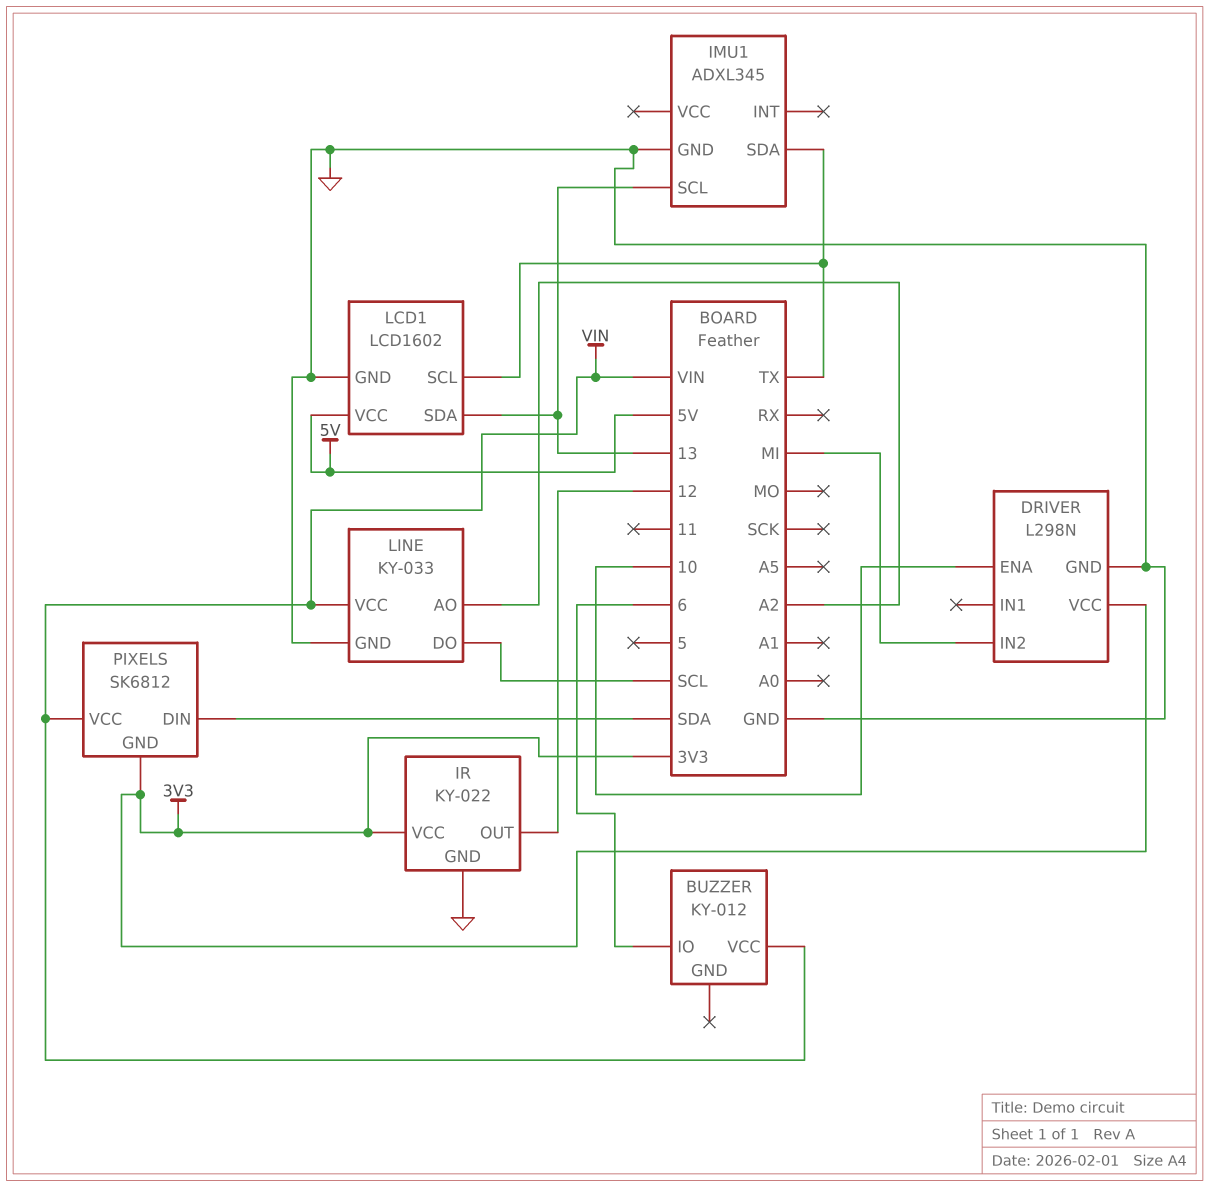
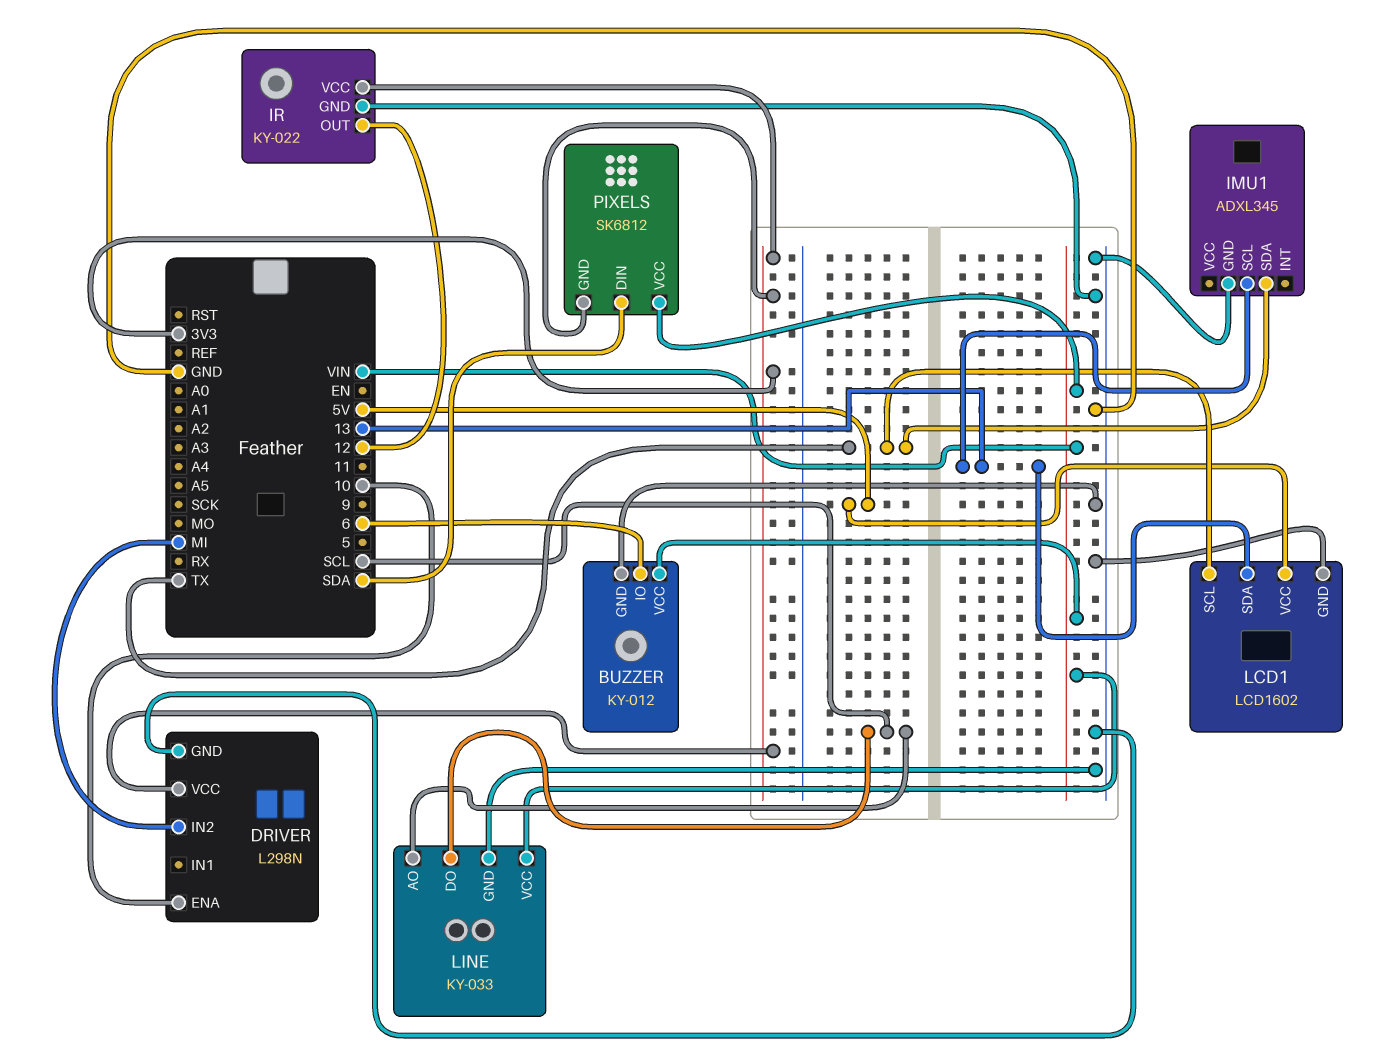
BUZZER pin GND: none -> GND
LINE pin AO: A2 -> SCL

